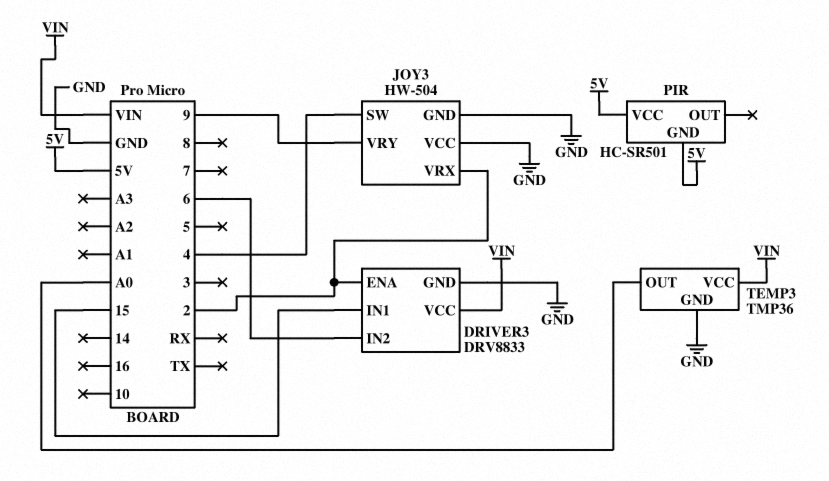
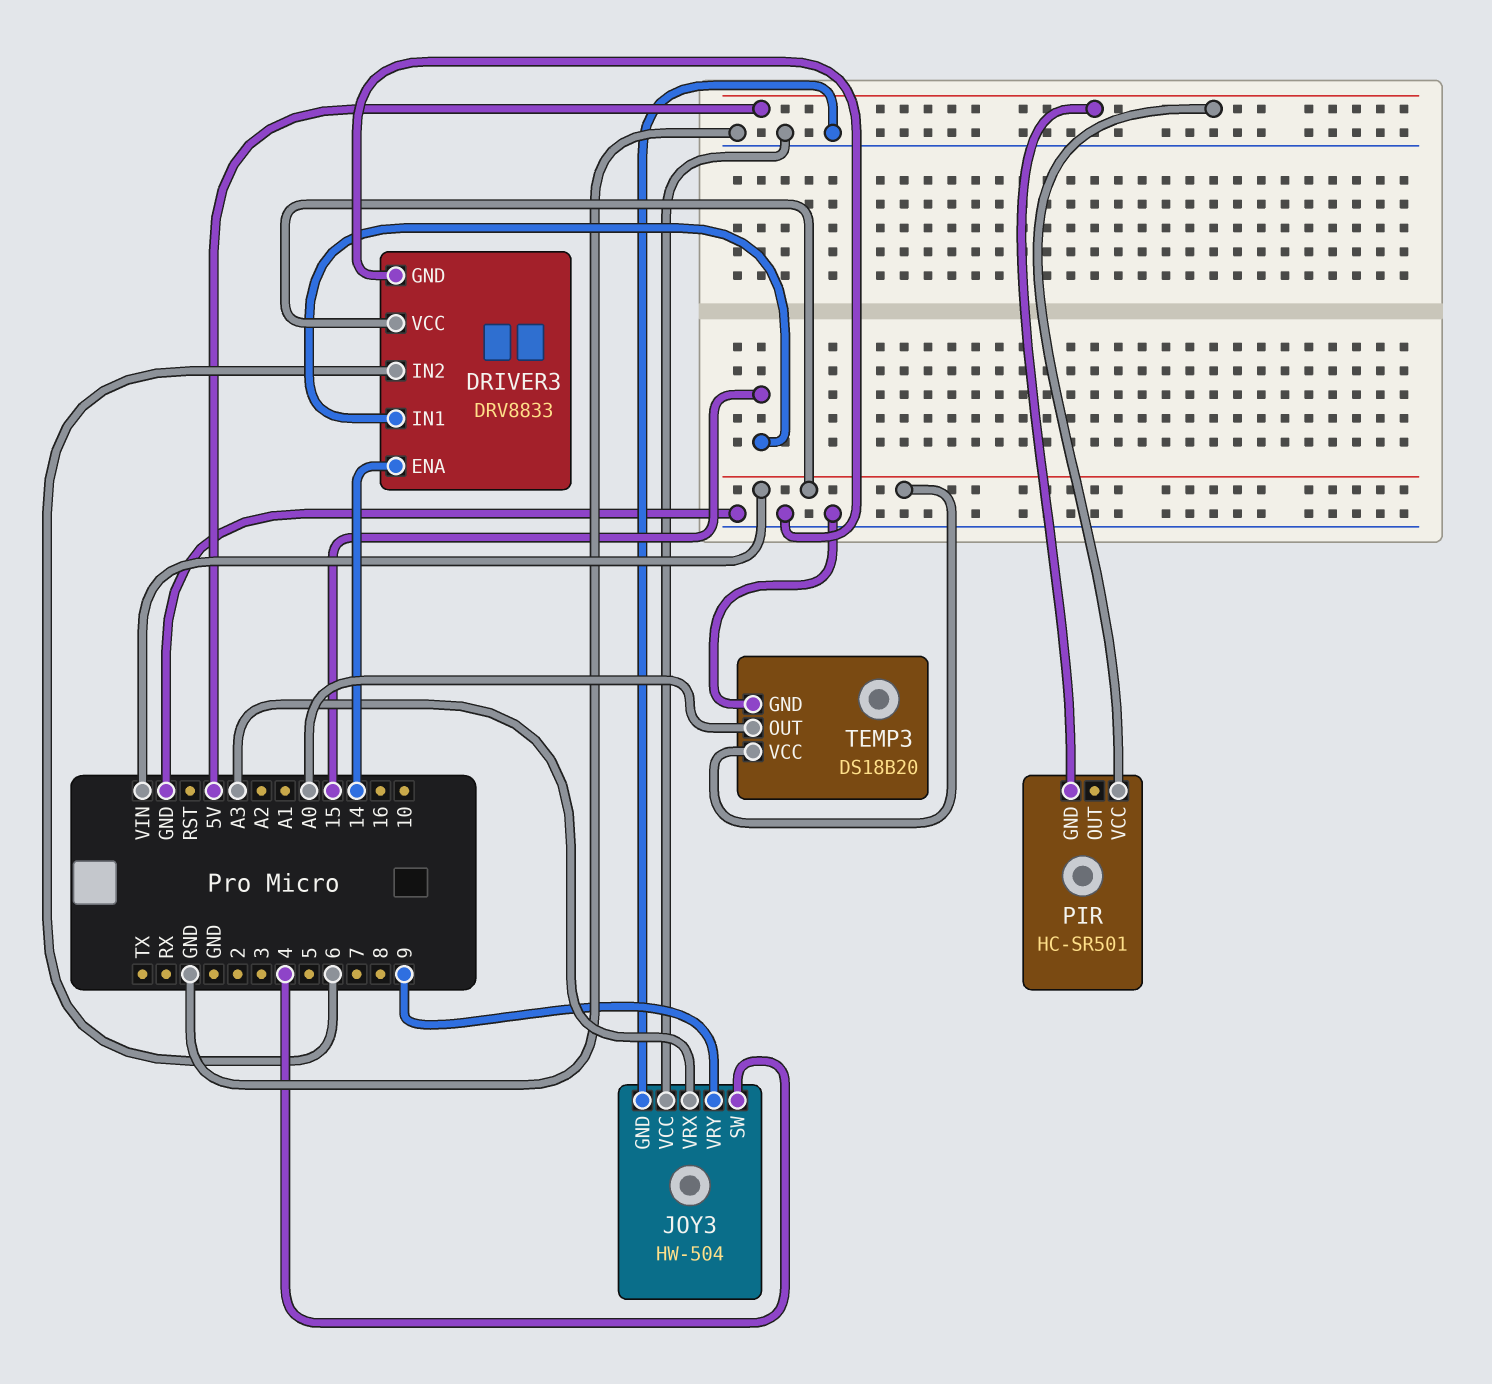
DRIVER3 pin ENA: 2 -> 14
JOY3 pin VRX: 2 -> A3
TEMP3: TMP36 -> DS18B20

